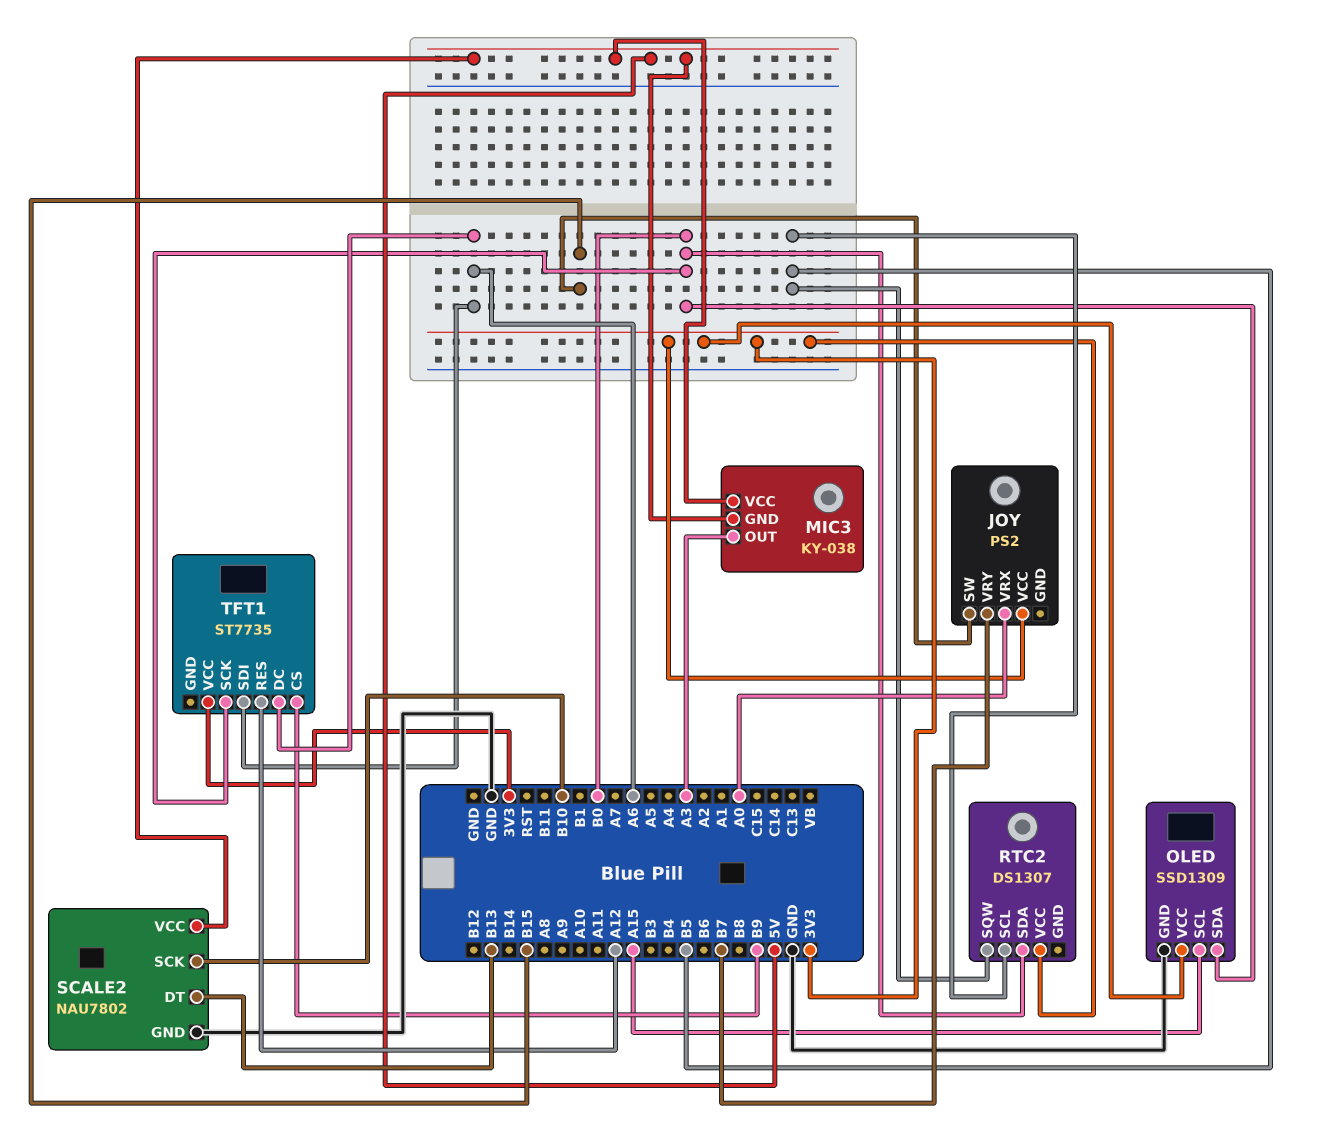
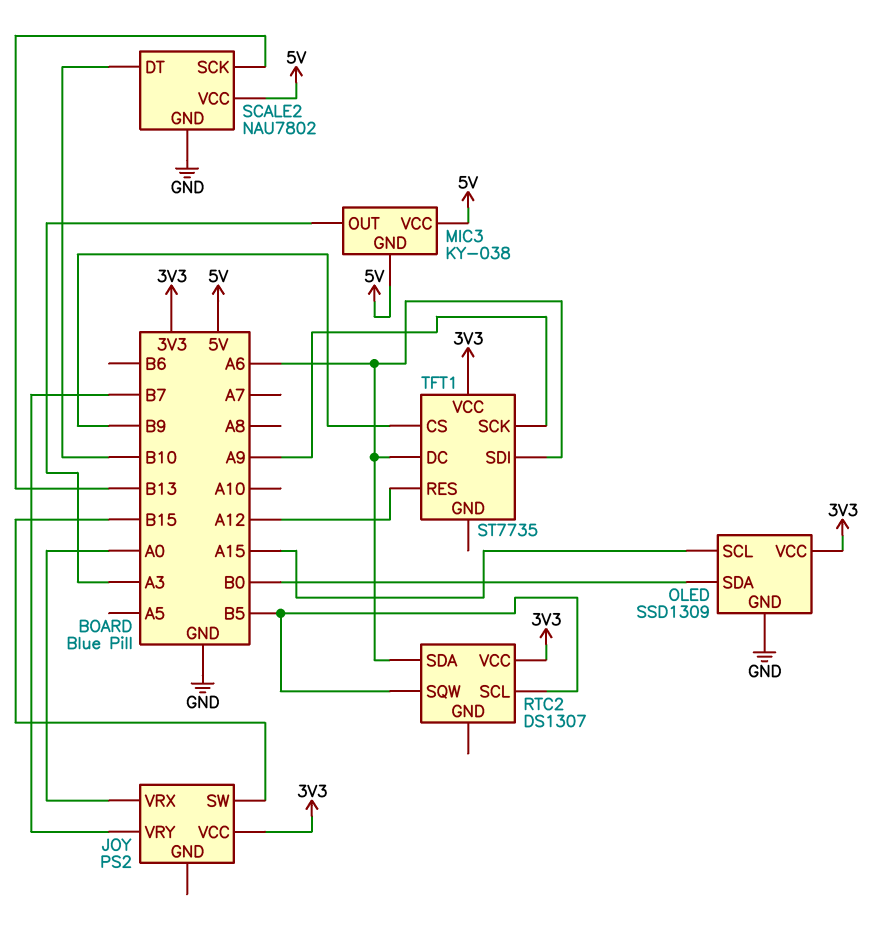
RTC2 pin SDA: B0 -> A6
SCALE2 pin DT: B13 -> B10
SCALE2 pin SCK: B10 -> B13
TFT1 pin SCK: B0 -> A9

